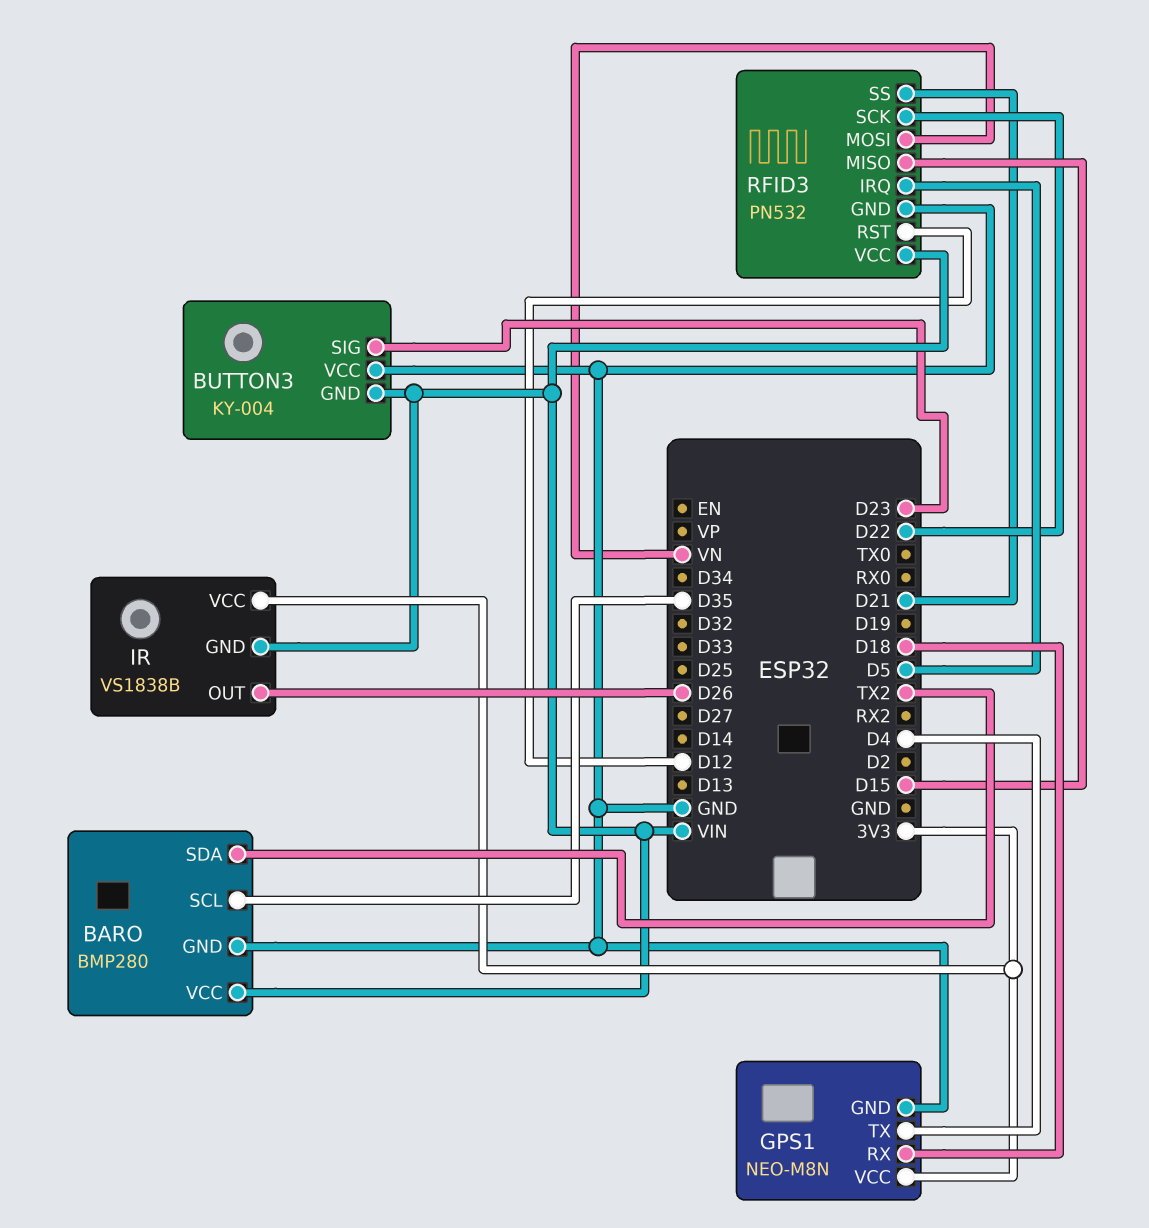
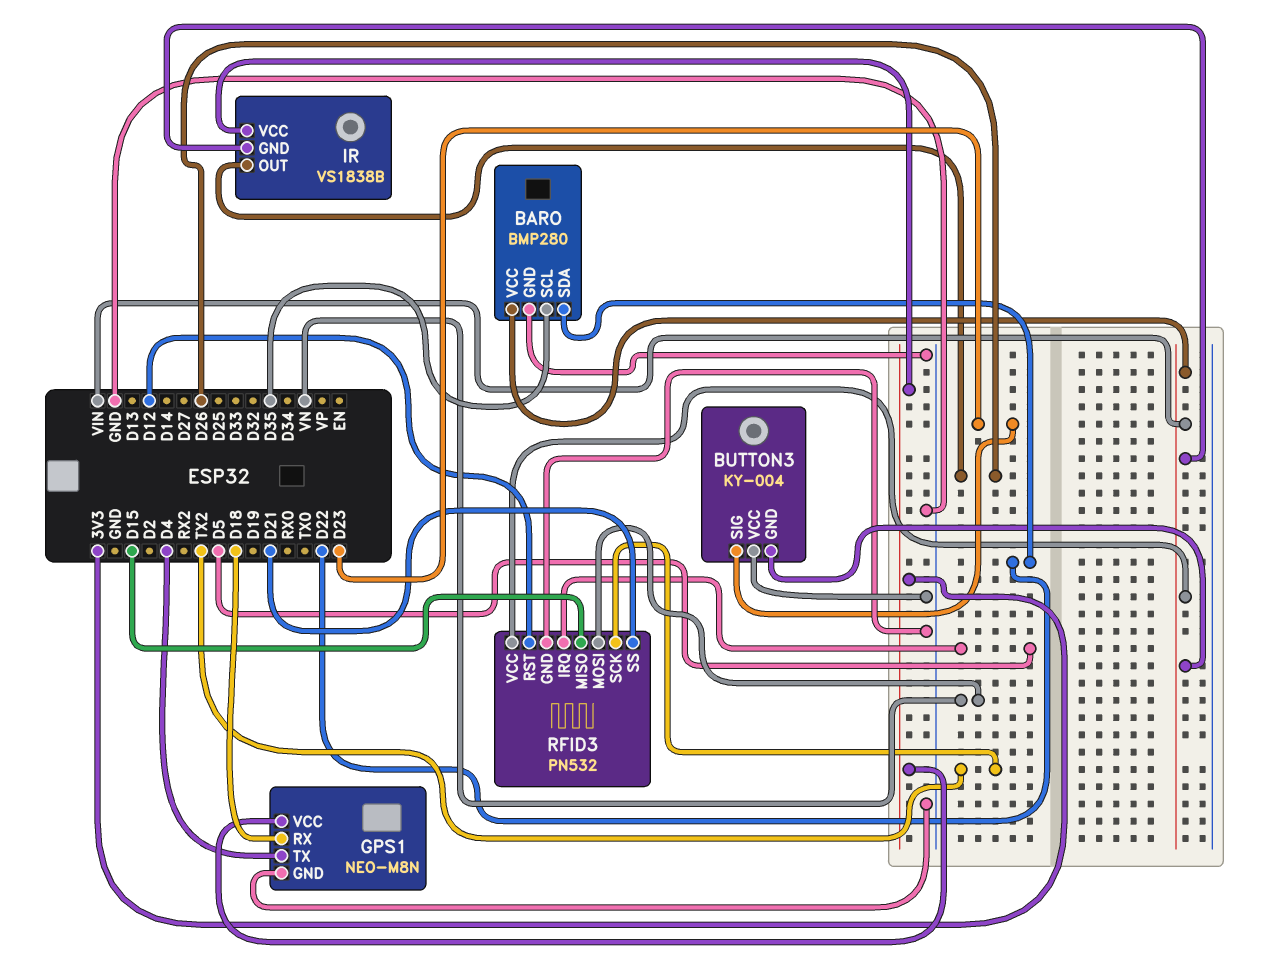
BARO pin SDA: TX2 -> D22
RFID3 pin SCK: D22 -> TX2

